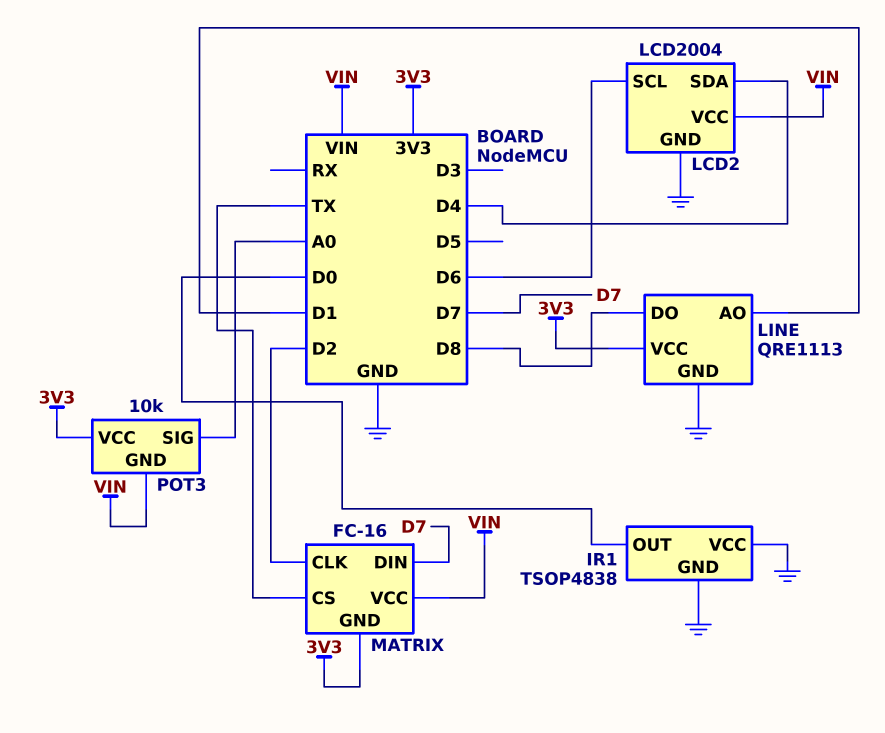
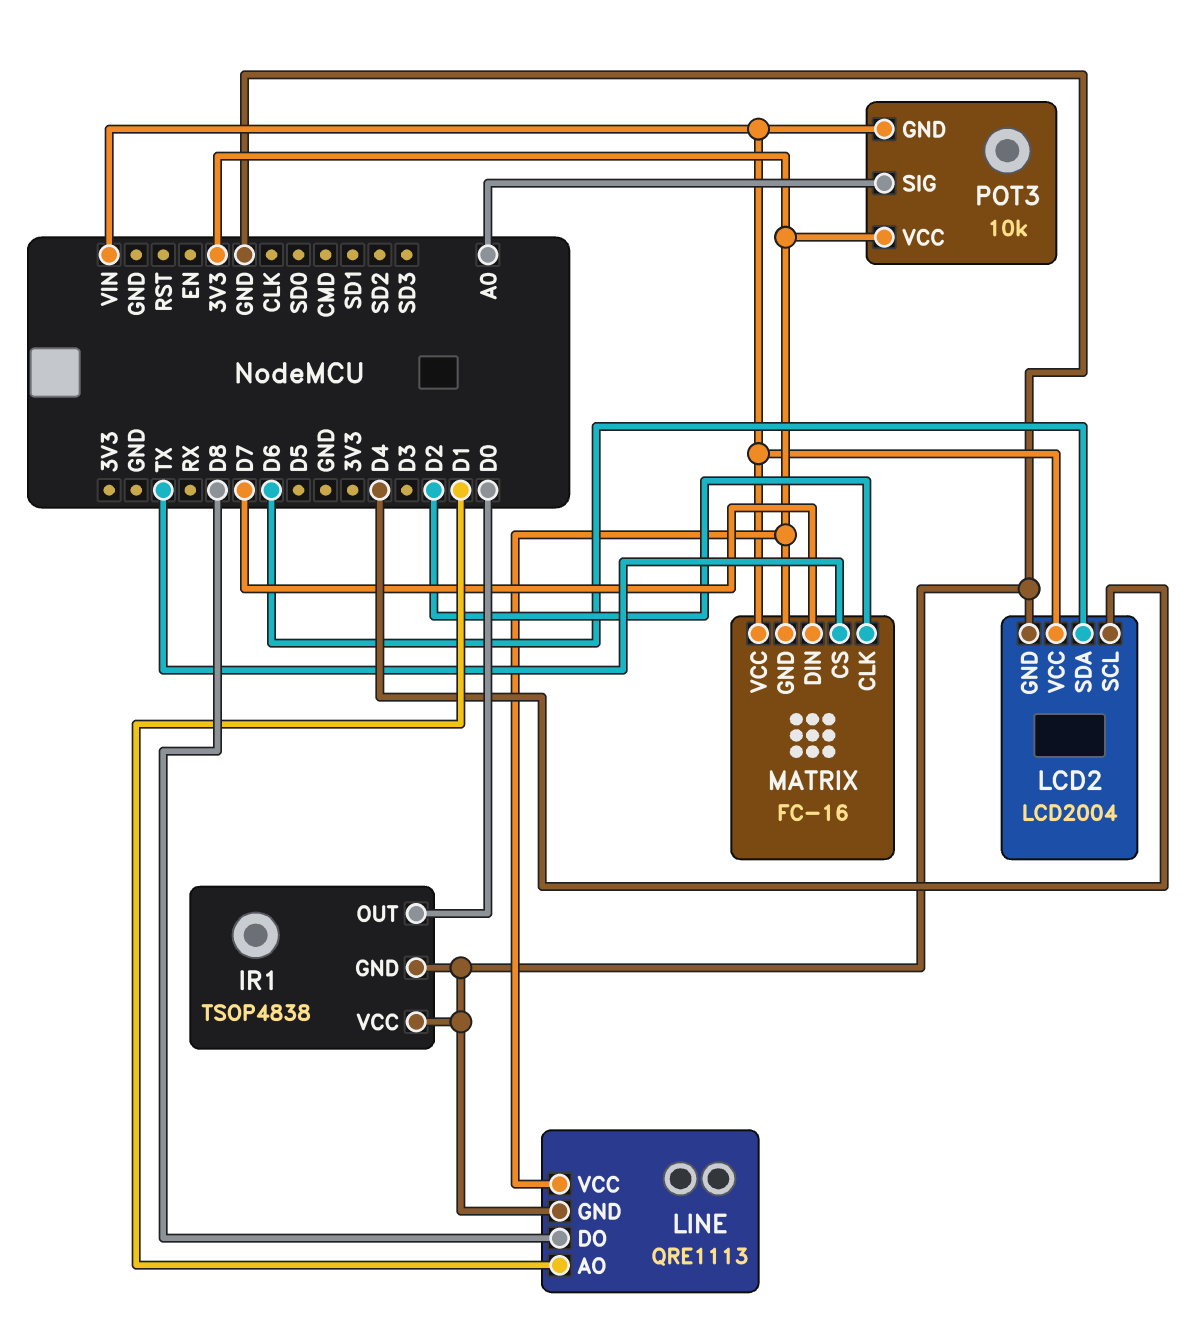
LCD2 pin SCL: D6 -> D4
LCD2 pin SDA: D4 -> D6

